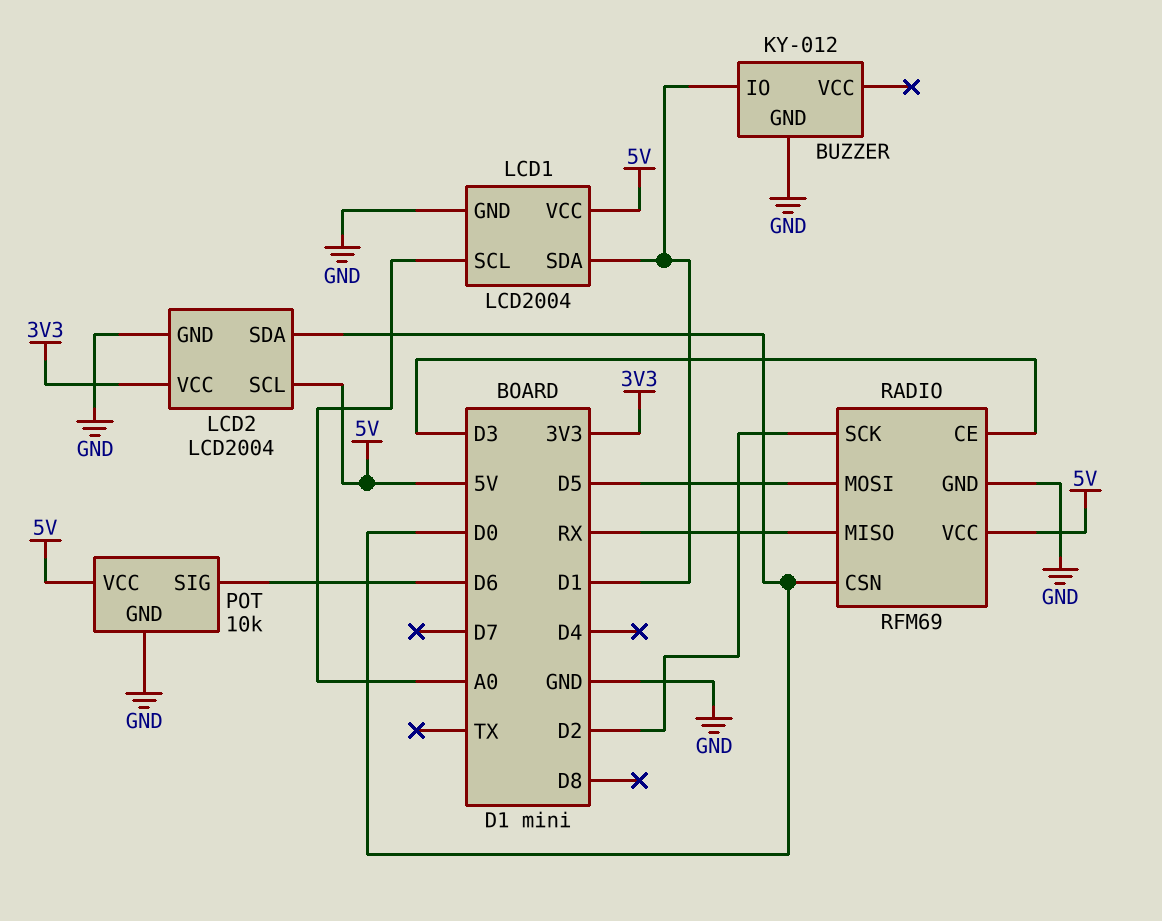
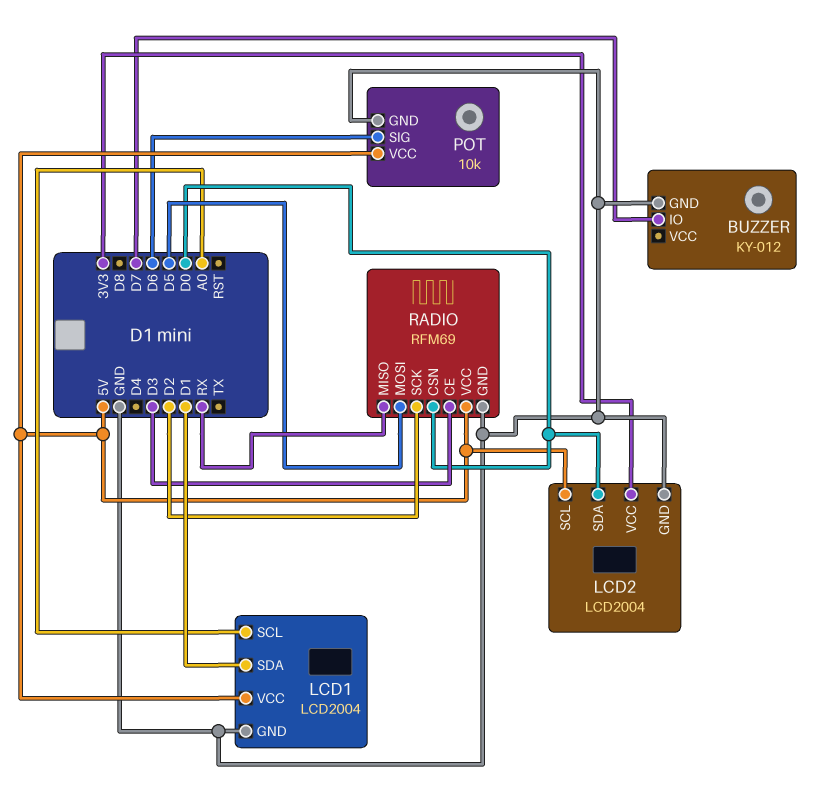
BUZZER pin IO: D1 -> D7

